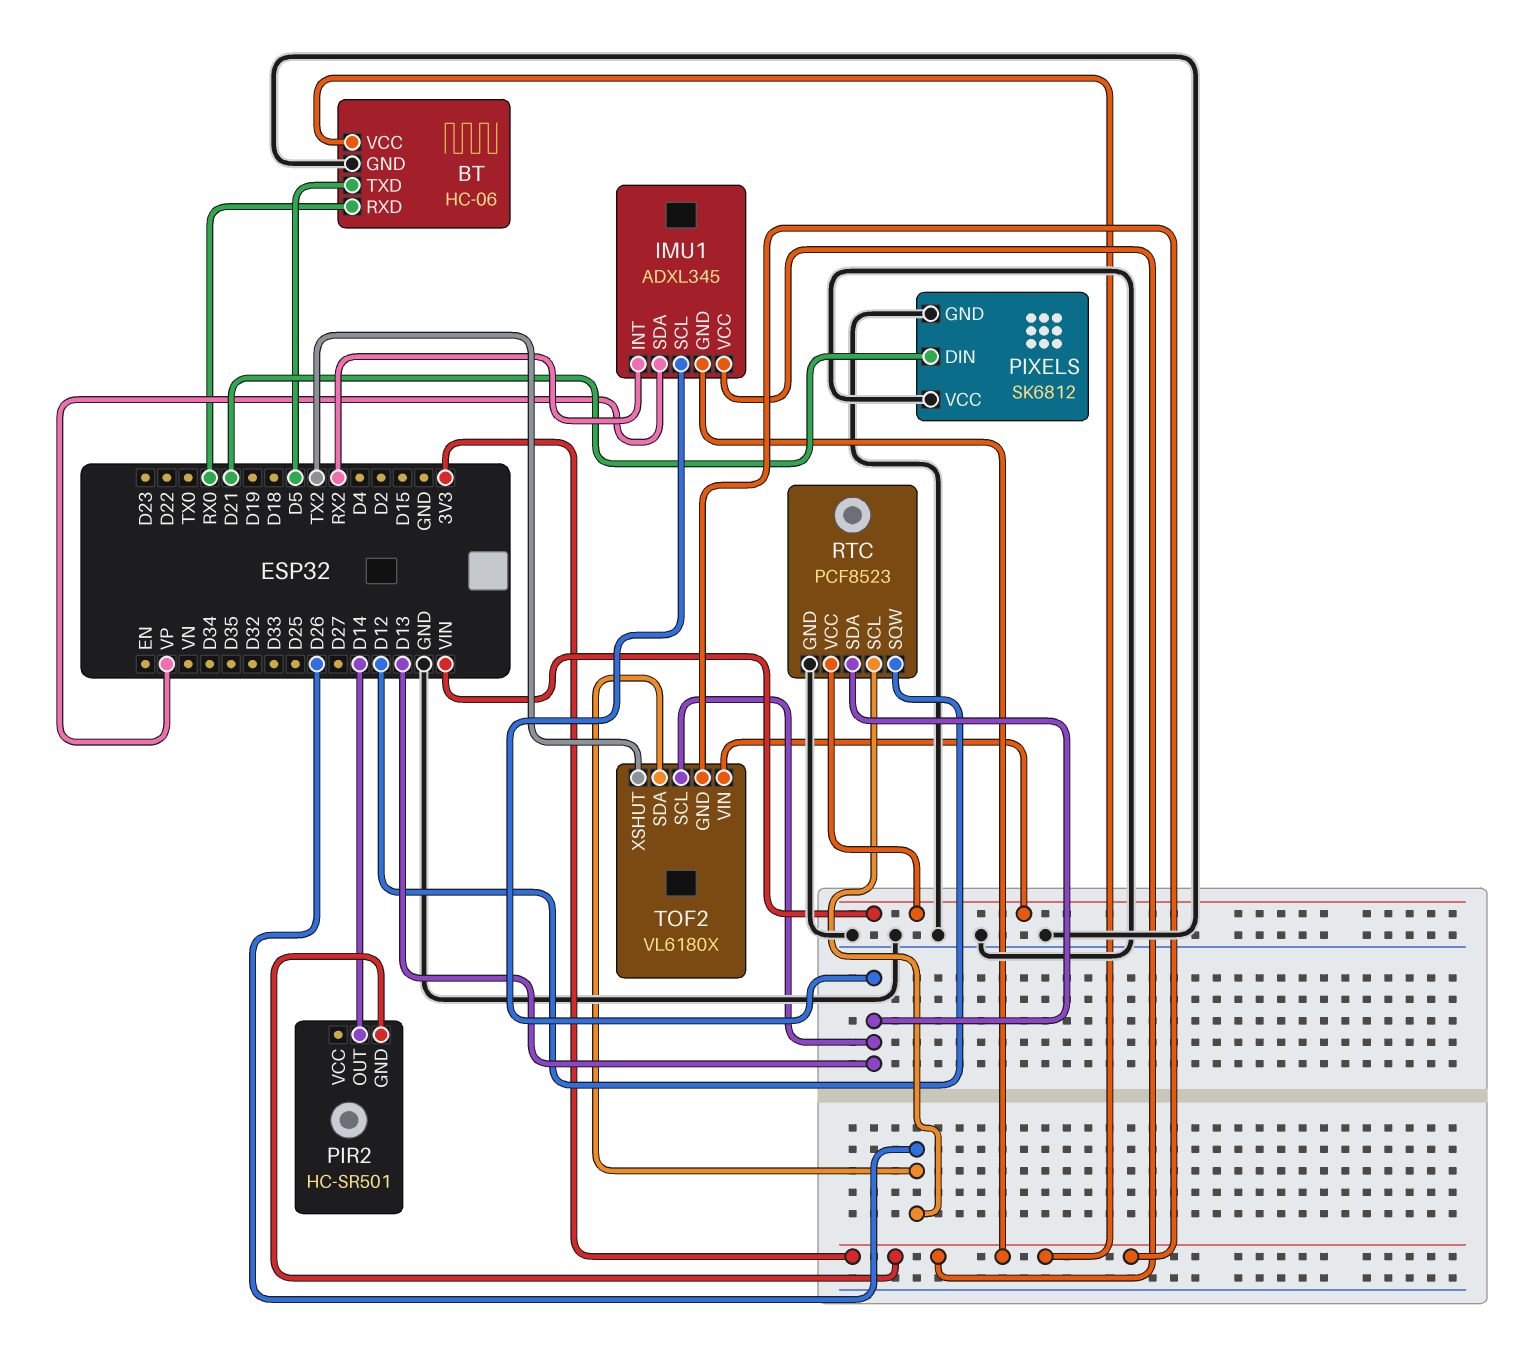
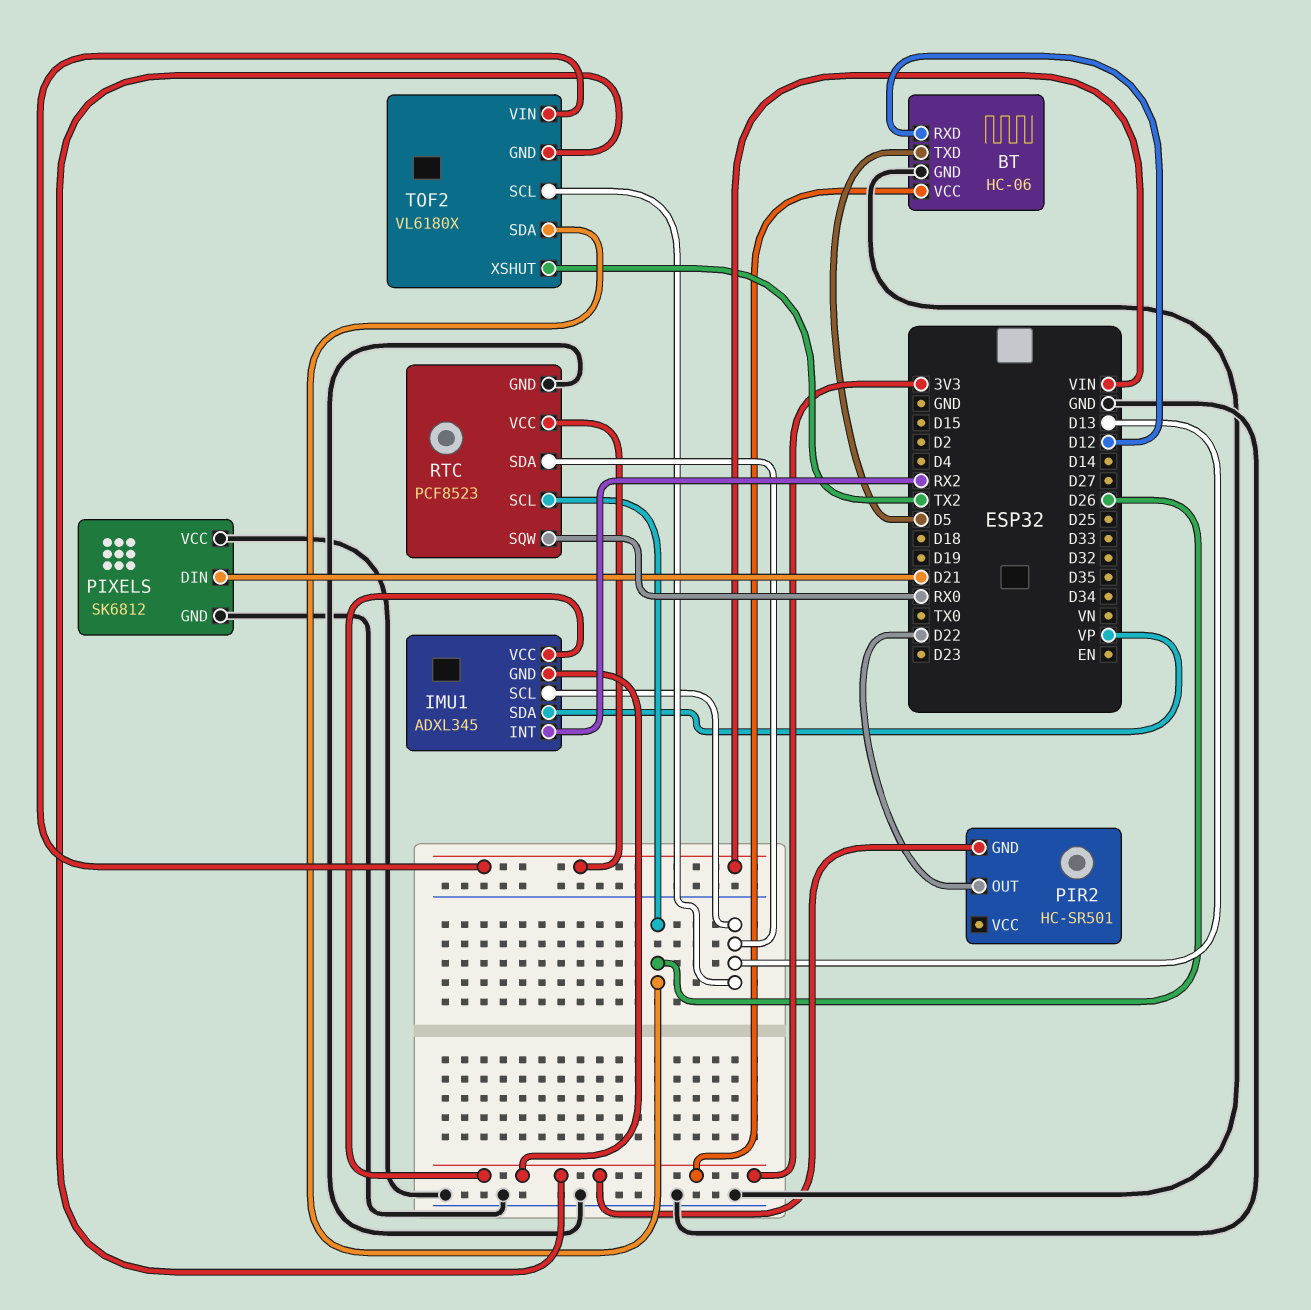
BT pin RXD: RX0 -> D12
PIR2 pin OUT: D14 -> D22
RTC pin SQW: D12 -> RX0

